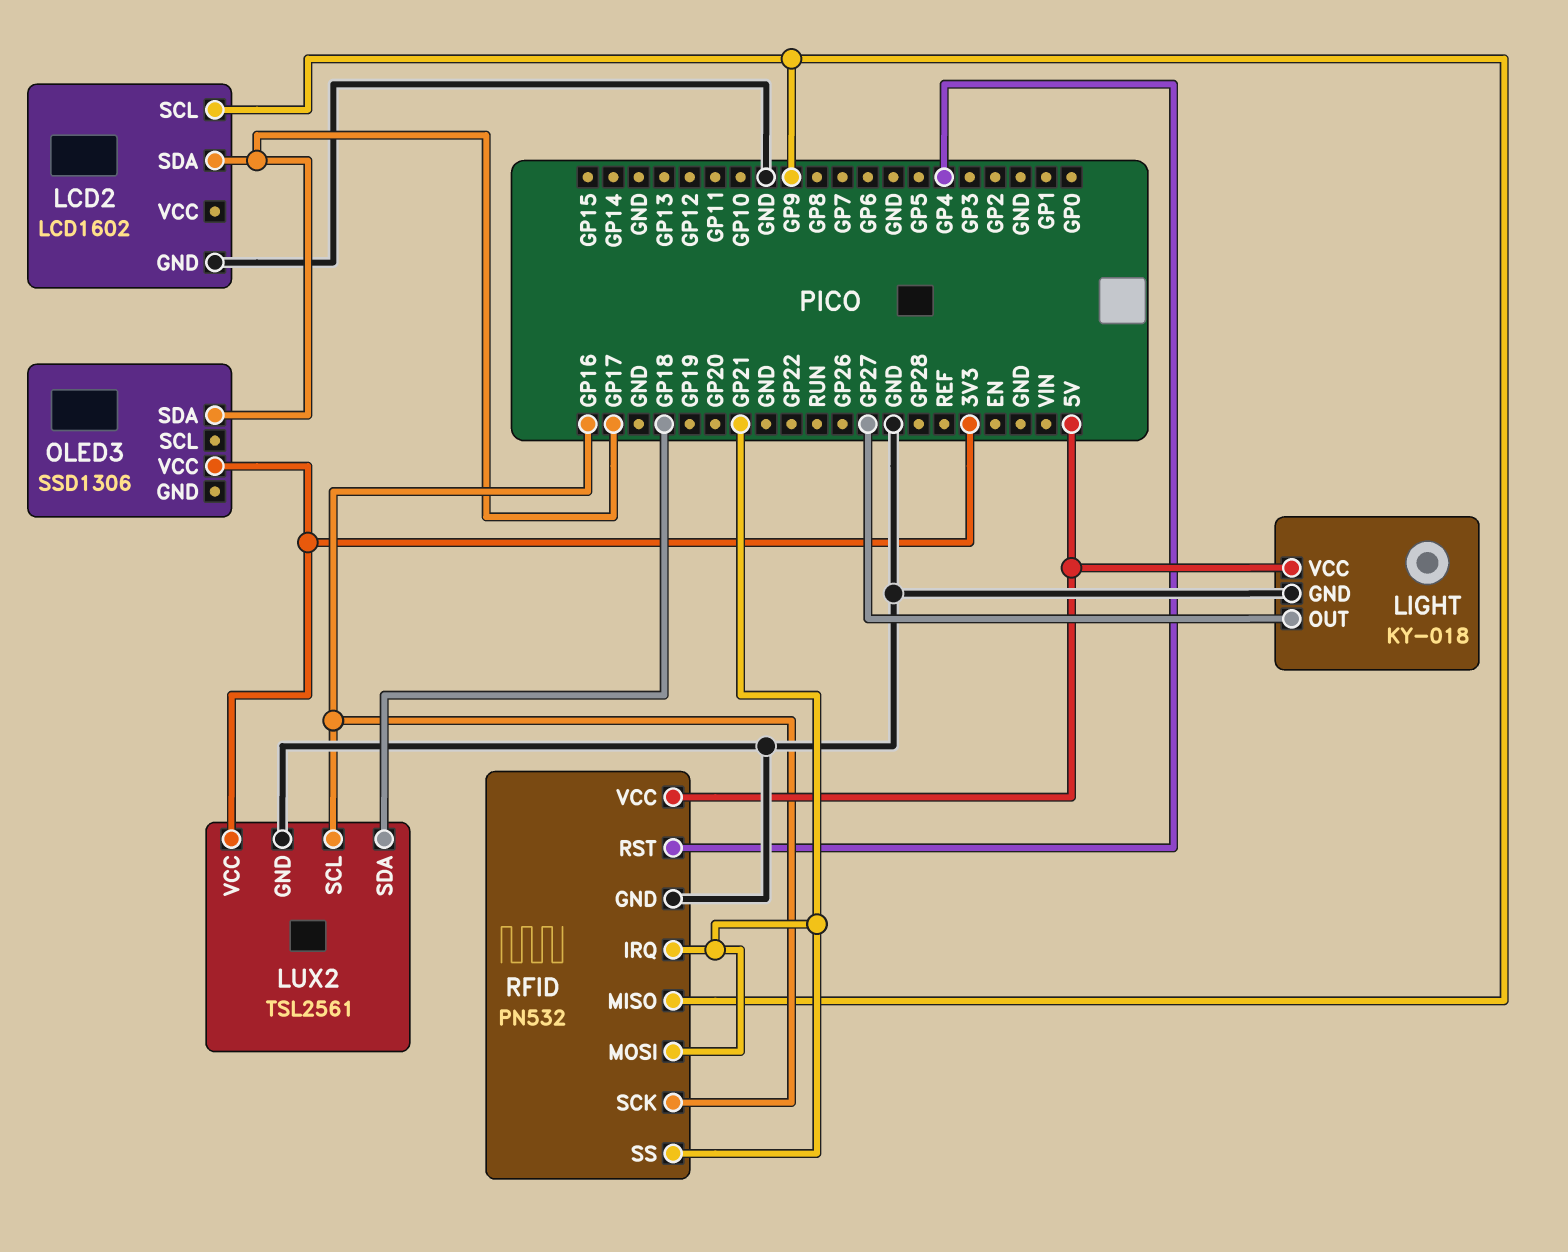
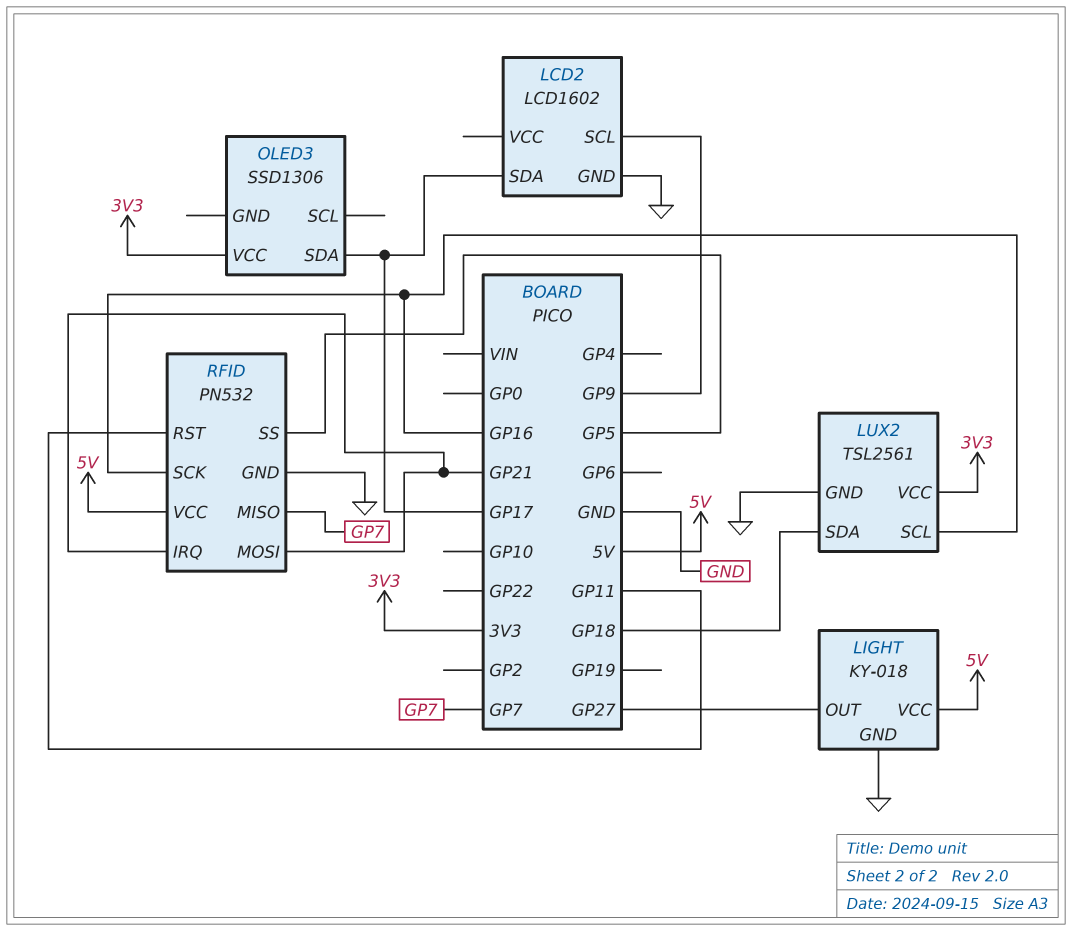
RFID pin MISO: GP9 -> GP7
RFID pin RST: GP4 -> GP11
RFID pin SS: GP21 -> GP5

